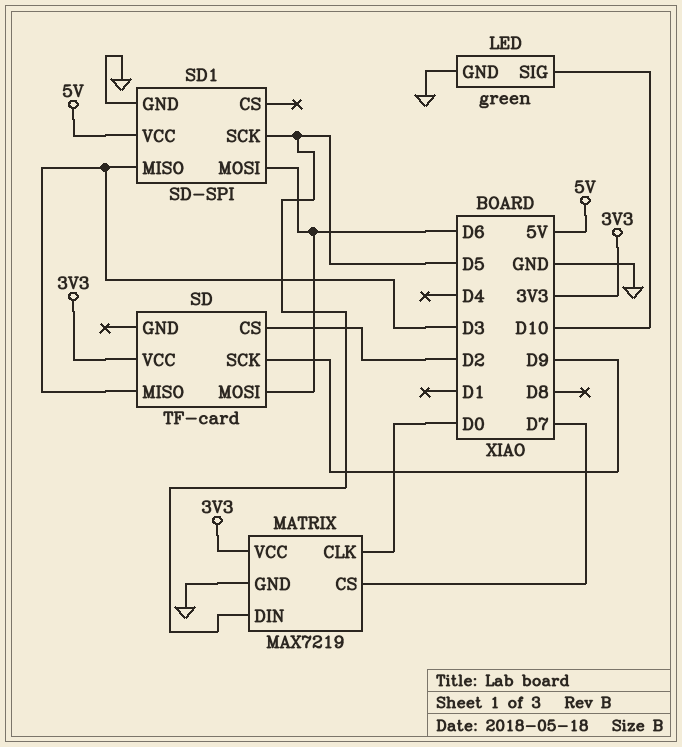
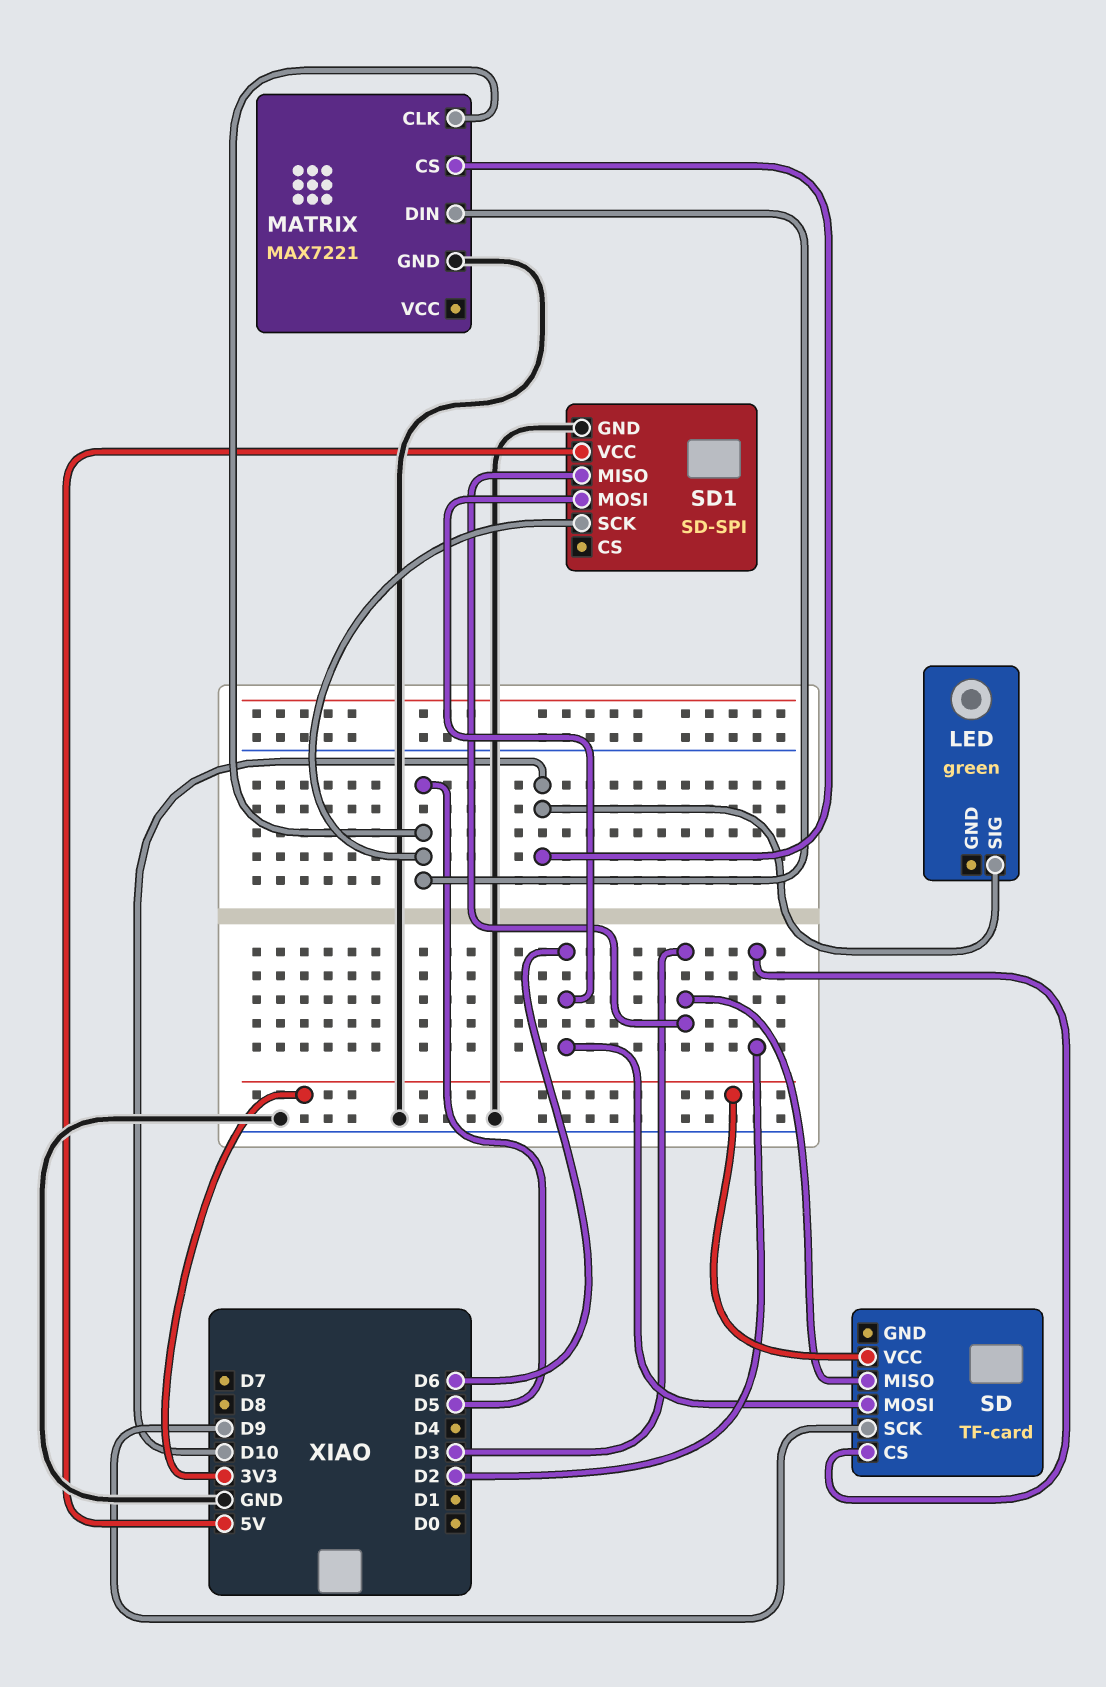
LED pin GND: GND -> none
MATRIX: MAX7219 -> MAX7221
MATRIX pin CLK: D0 -> D5
MATRIX pin CS: D7 -> D10
MATRIX pin VCC: 3V3 -> none

